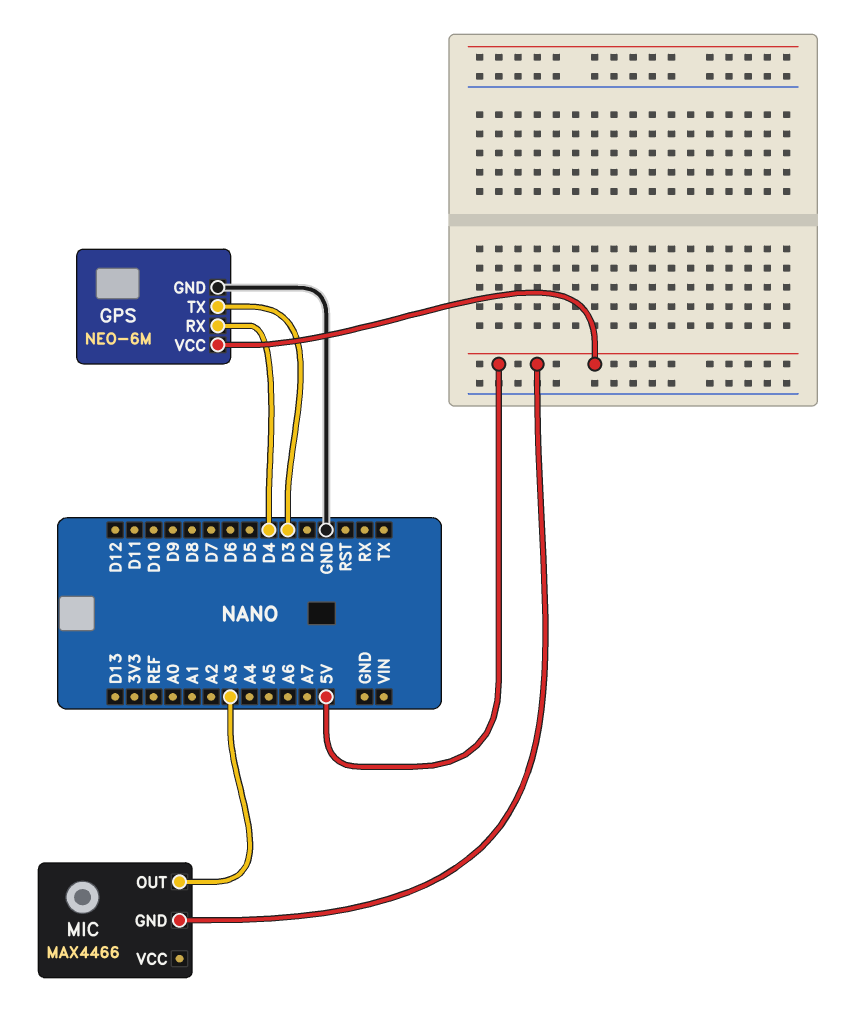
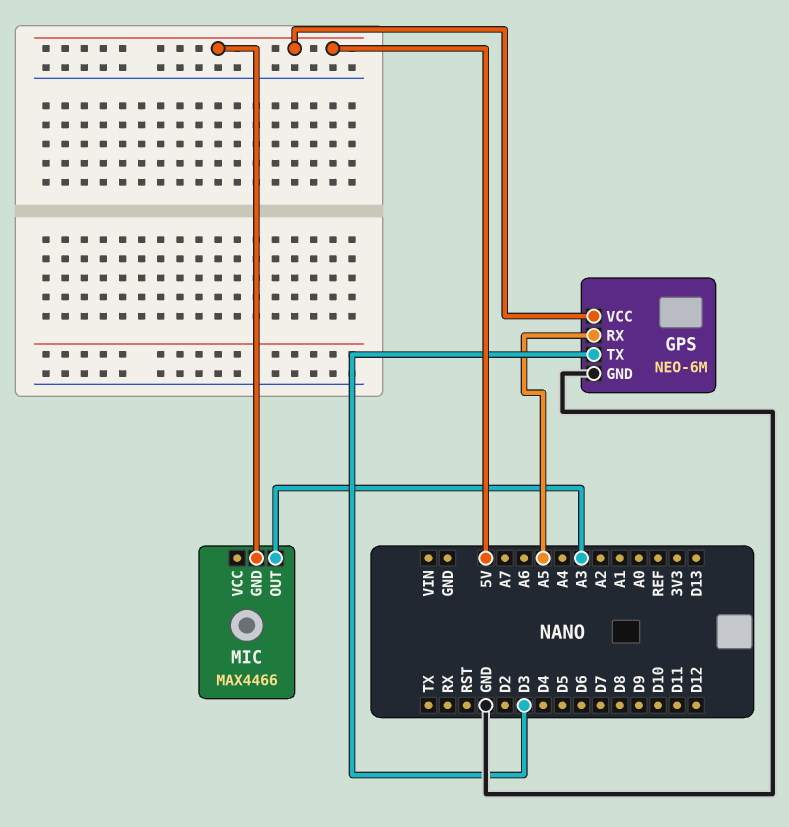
GPS pin RX: D4 -> A5

